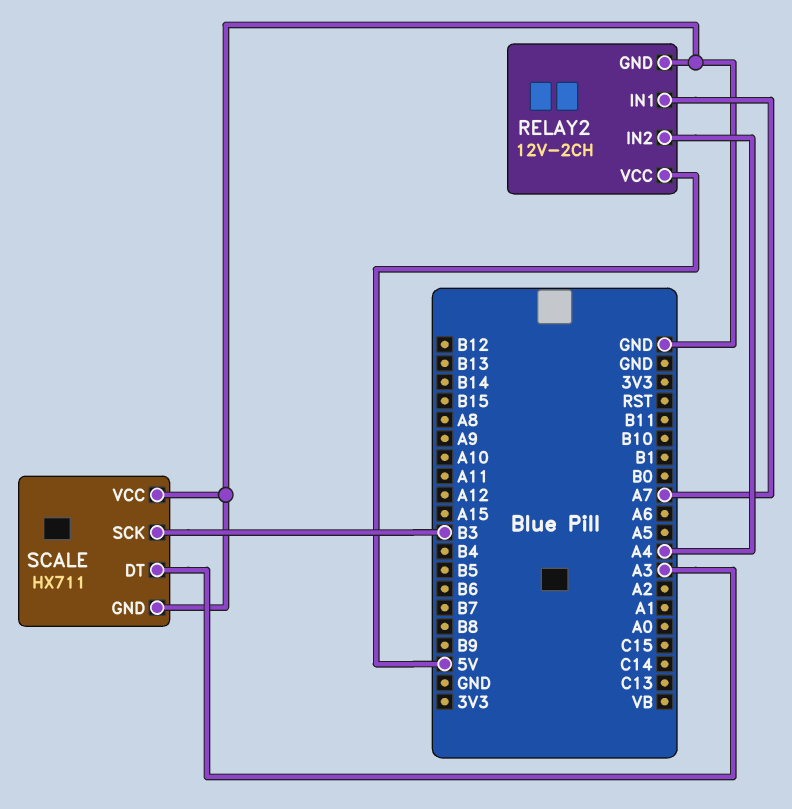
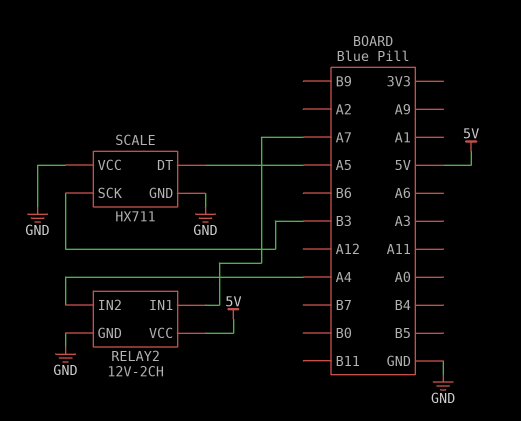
SCALE pin DT: A3 -> A5

